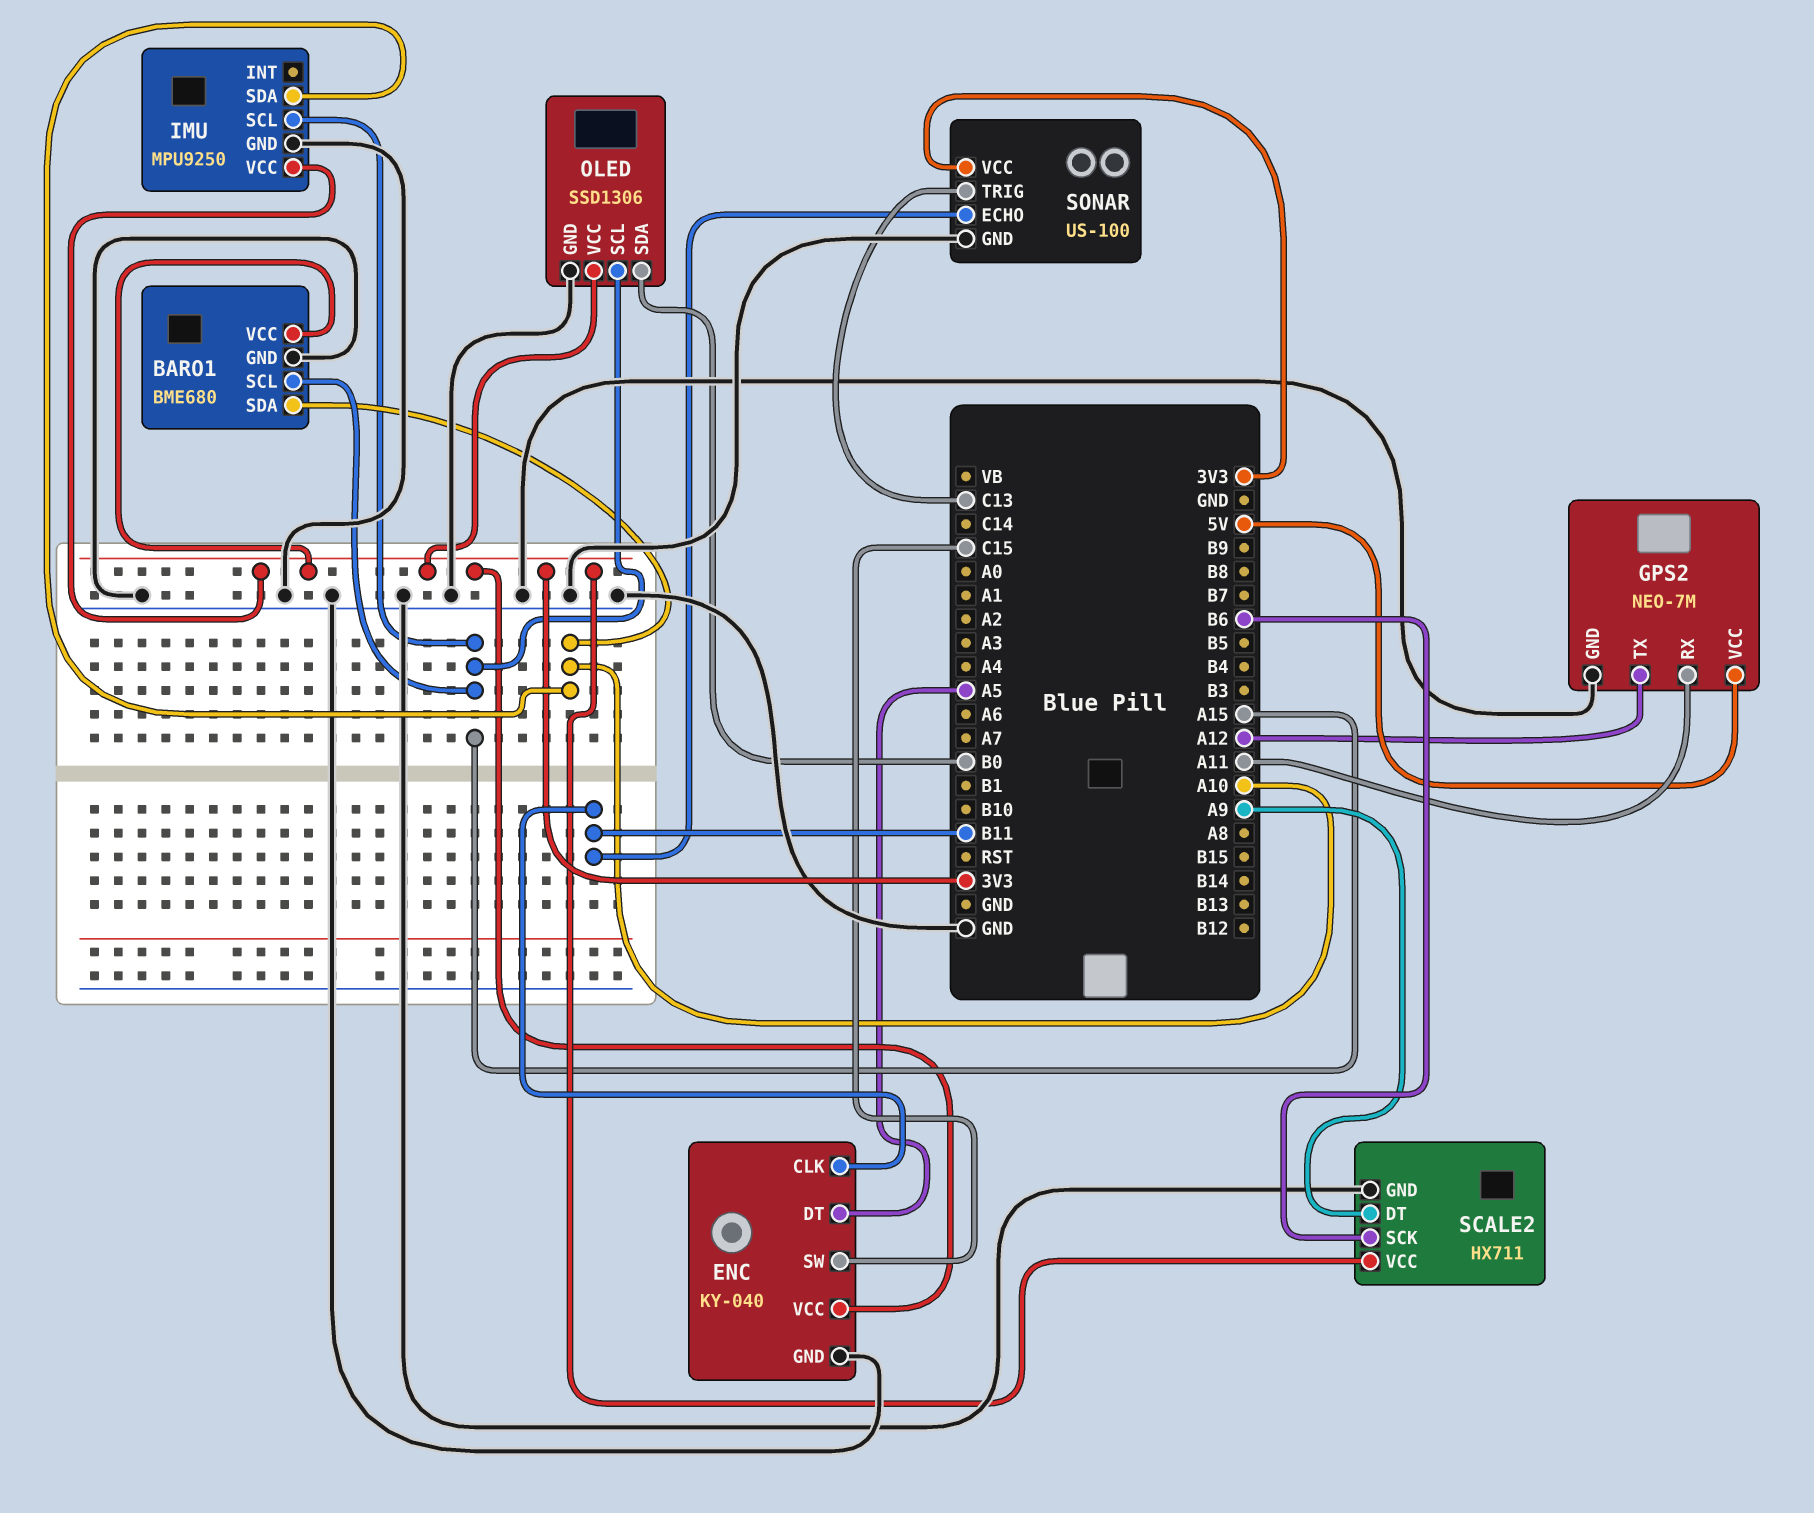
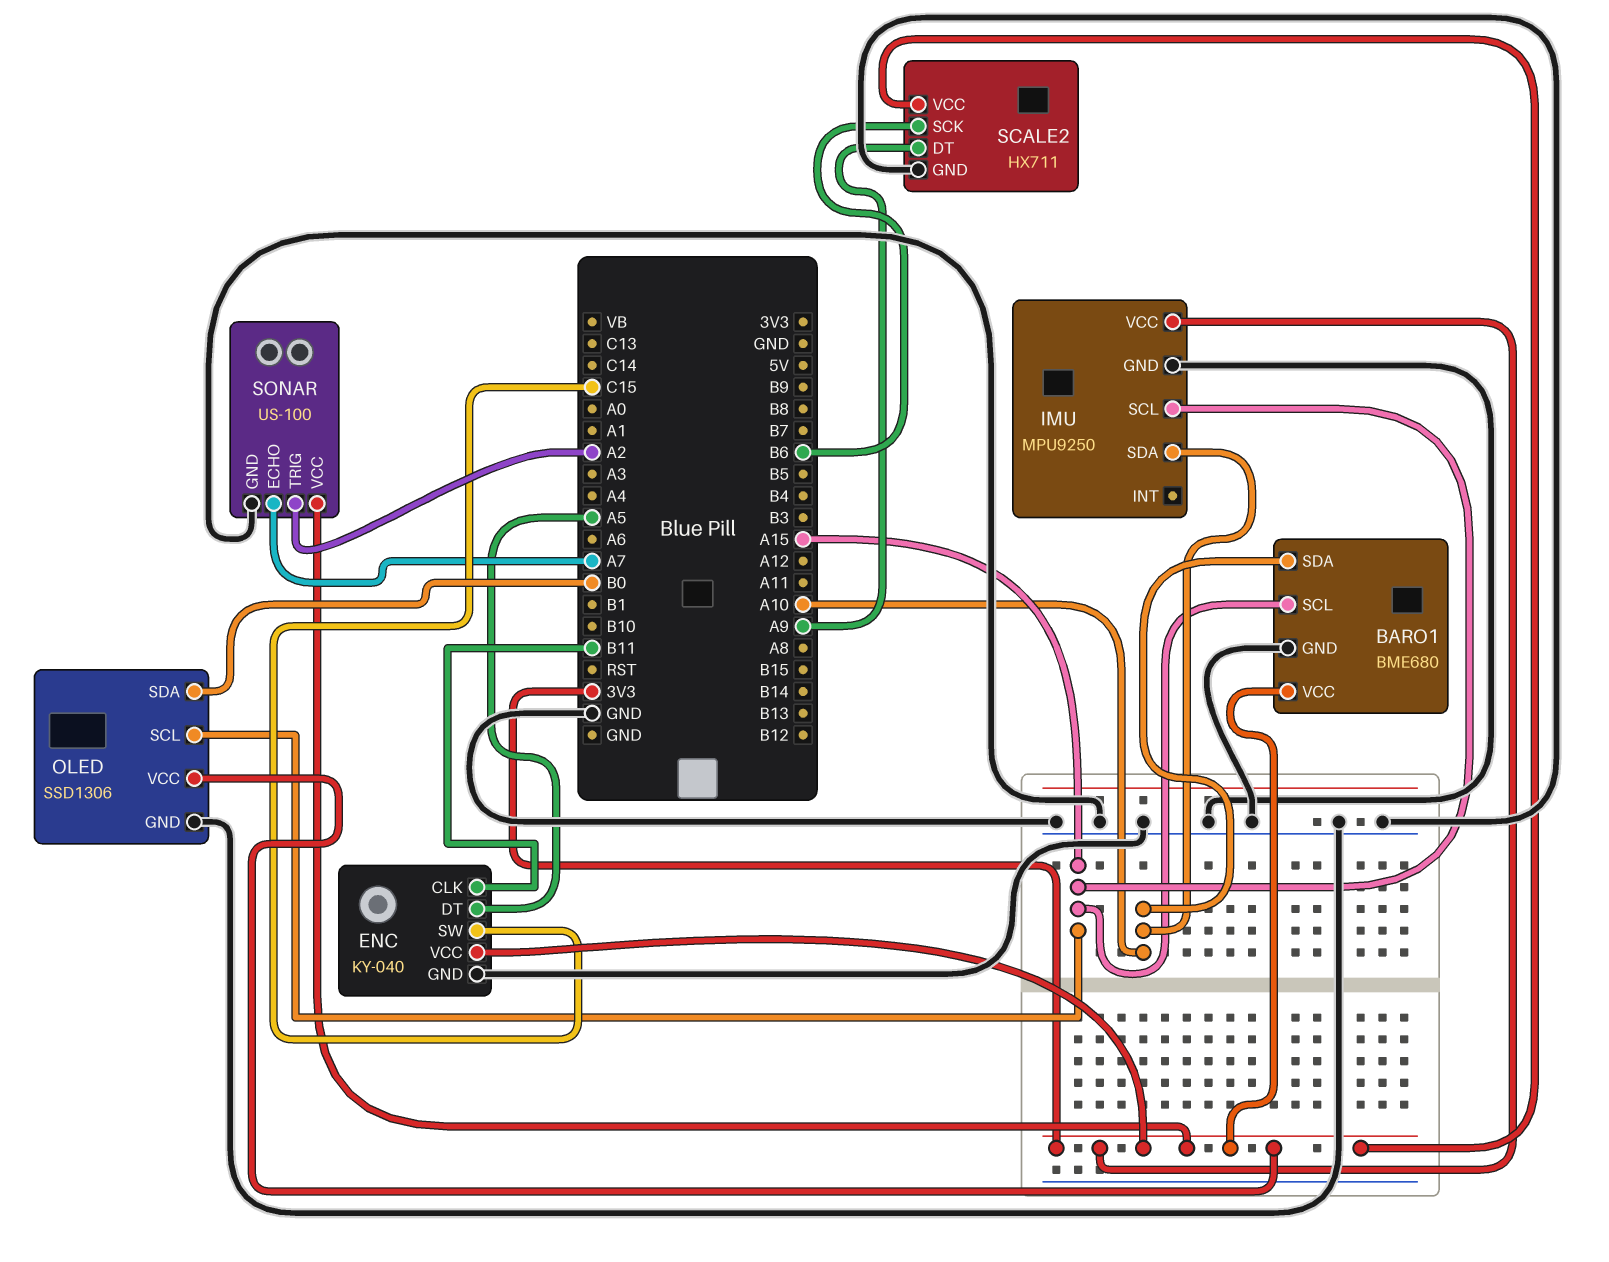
GPS2: NEO-7M -> none
GPS2 pin GND: GND -> none
GPS2 pin RX: A11 -> none
GPS2 pin TX: A12 -> none
GPS2 pin VCC: 5V -> none
SONAR pin ECHO: B11 -> A7
SONAR pin TRIG: C13 -> A2

